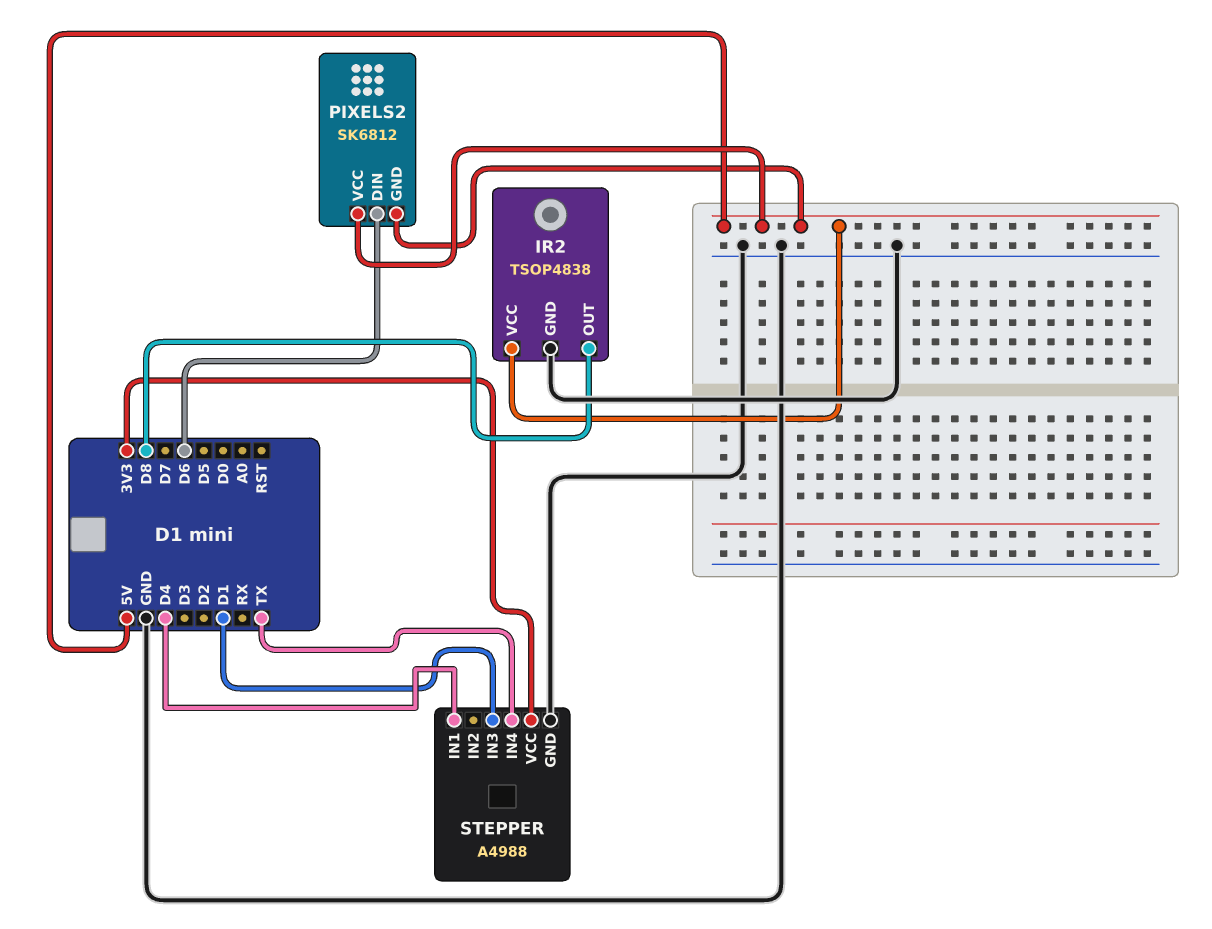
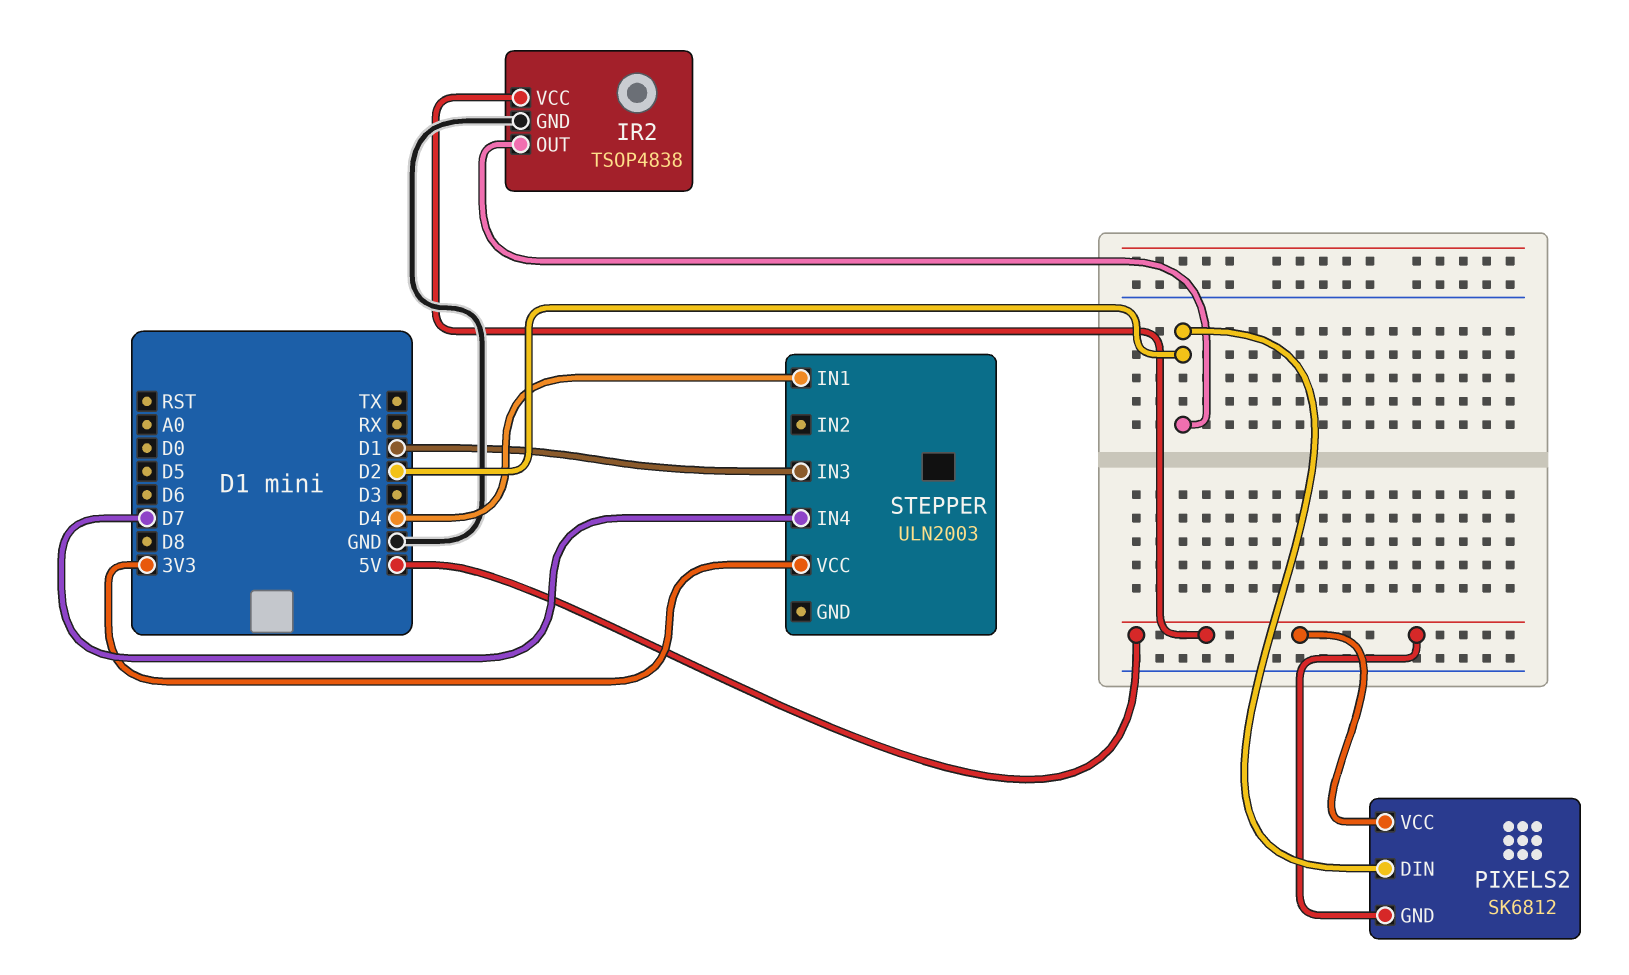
IR2 pin OUT: D8 -> D2
PIXELS2 pin DIN: D6 -> D2
STEPPER: A4988 -> ULN2003
STEPPER pin GND: GND -> none
STEPPER pin IN4: TX -> D7

